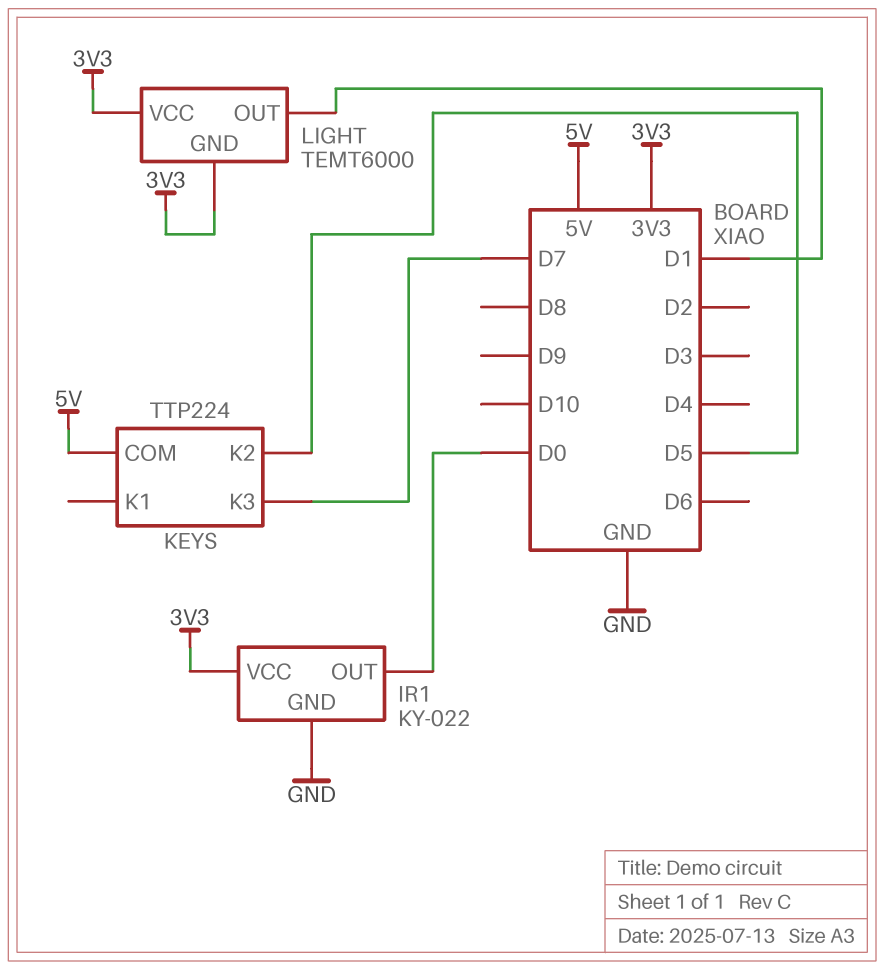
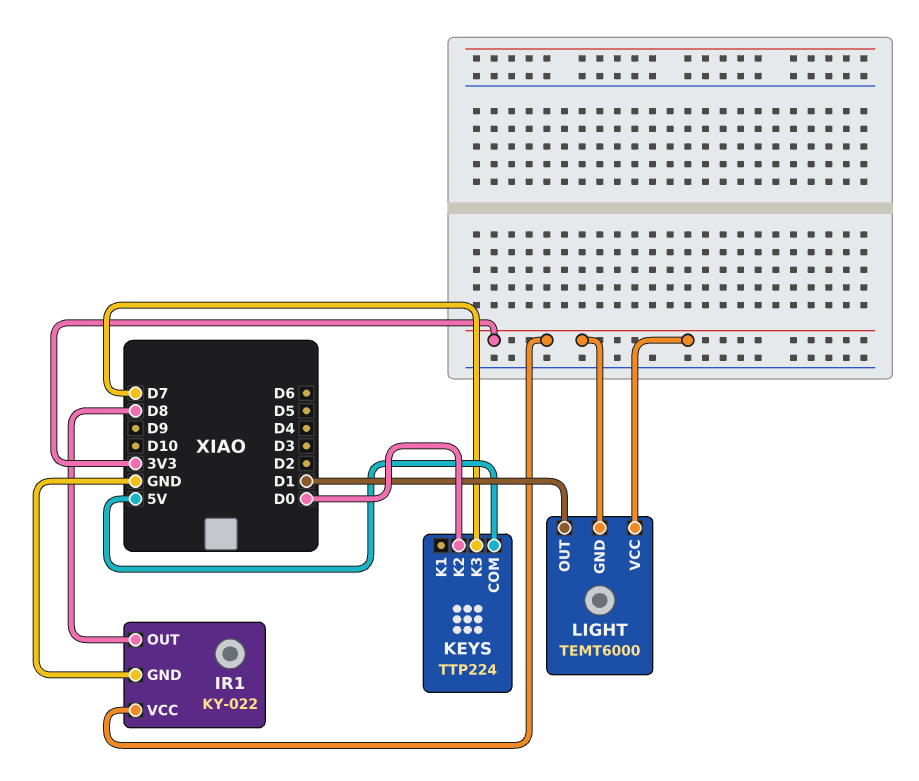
IR1 pin OUT: D0 -> D8
KEYS pin K2: D5 -> D0

